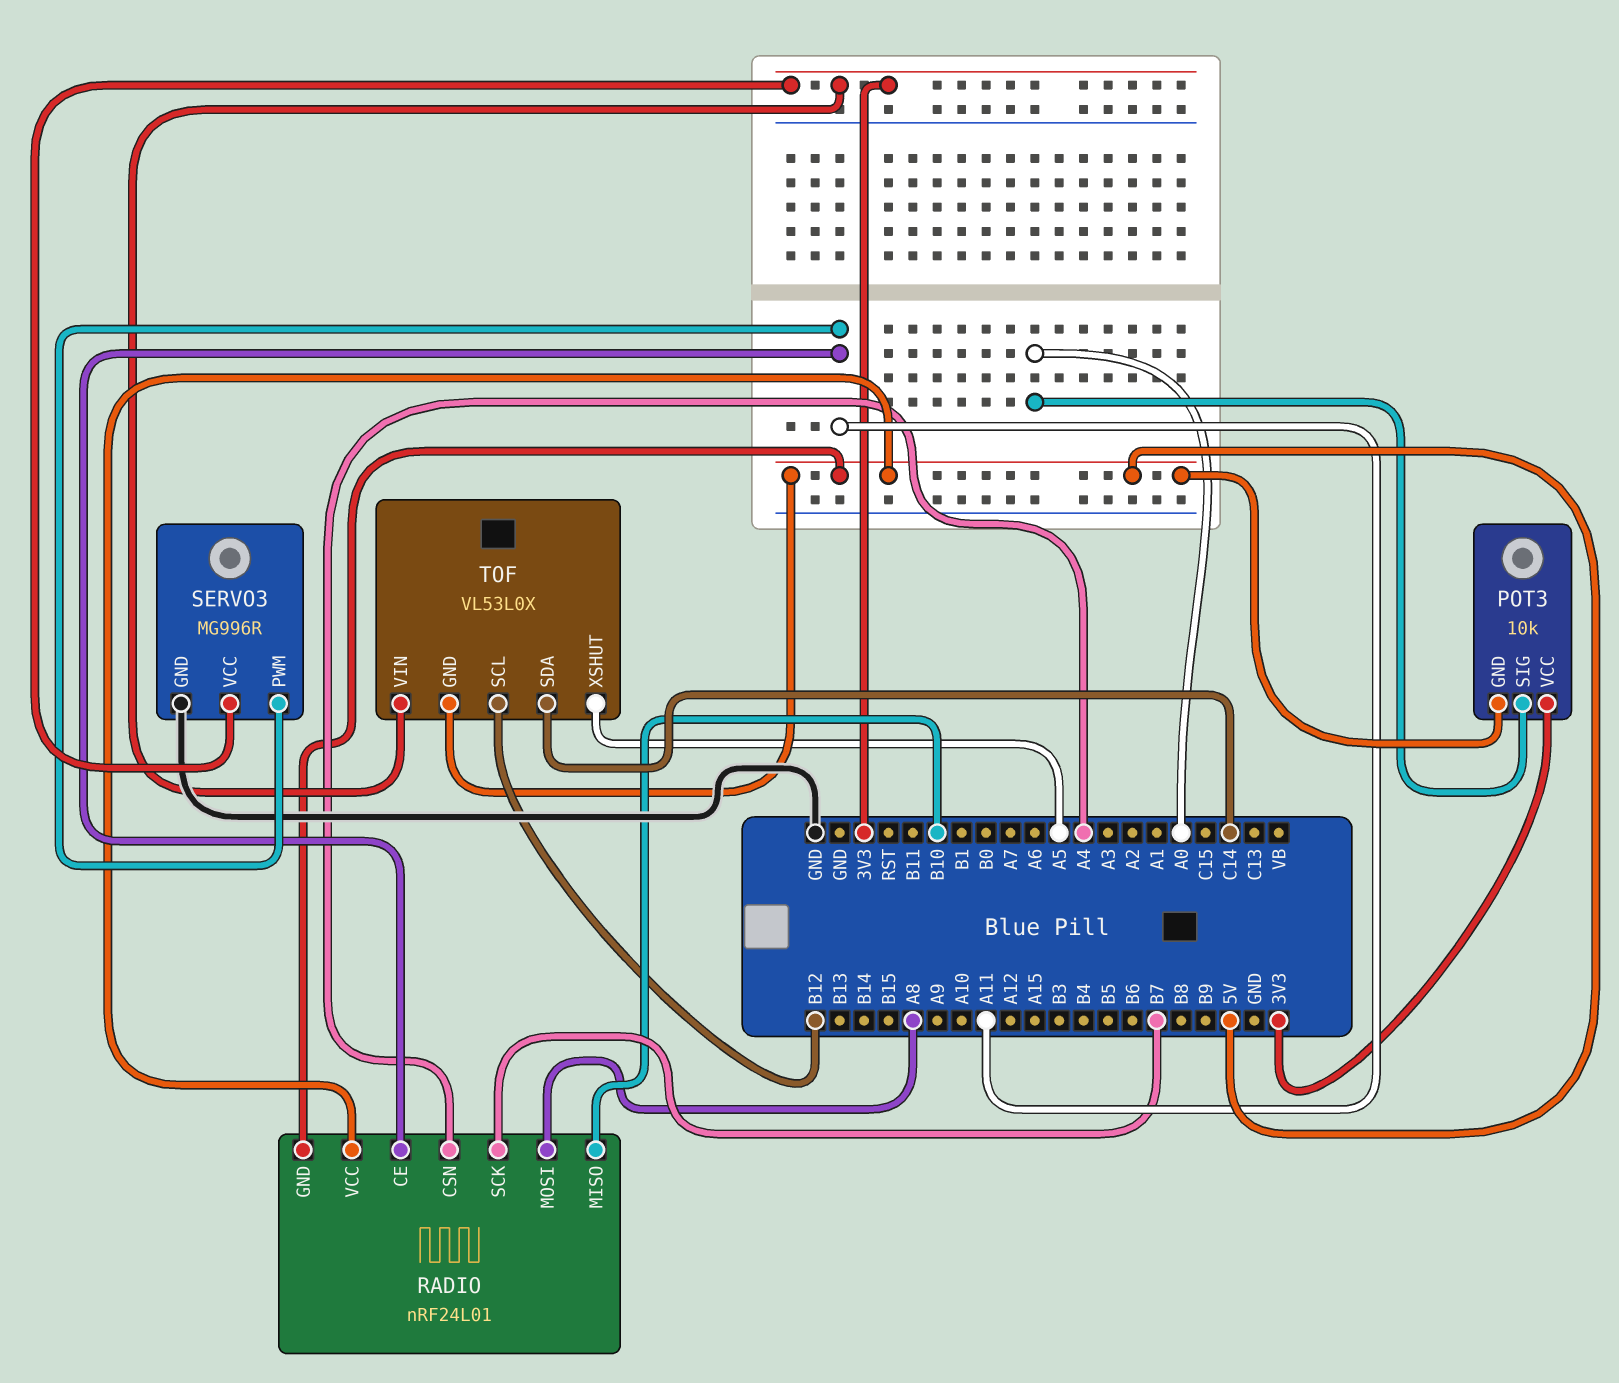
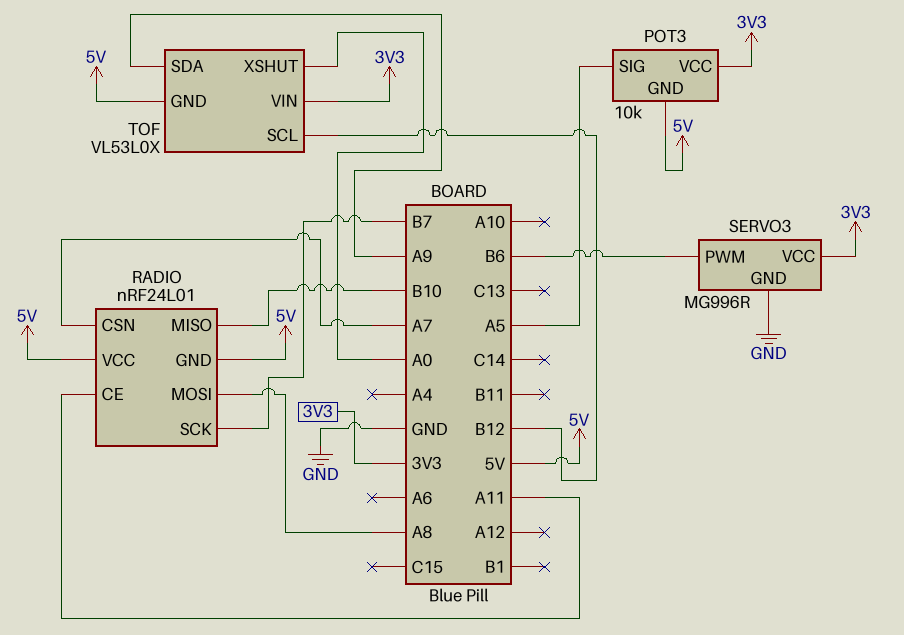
POT3 pin SIG: A0 -> A5
RADIO pin CSN: A4 -> A7
SERVO3 pin PWM: A11 -> B6
TOF pin SDA: C14 -> A9
TOF pin XSHUT: A5 -> A0

